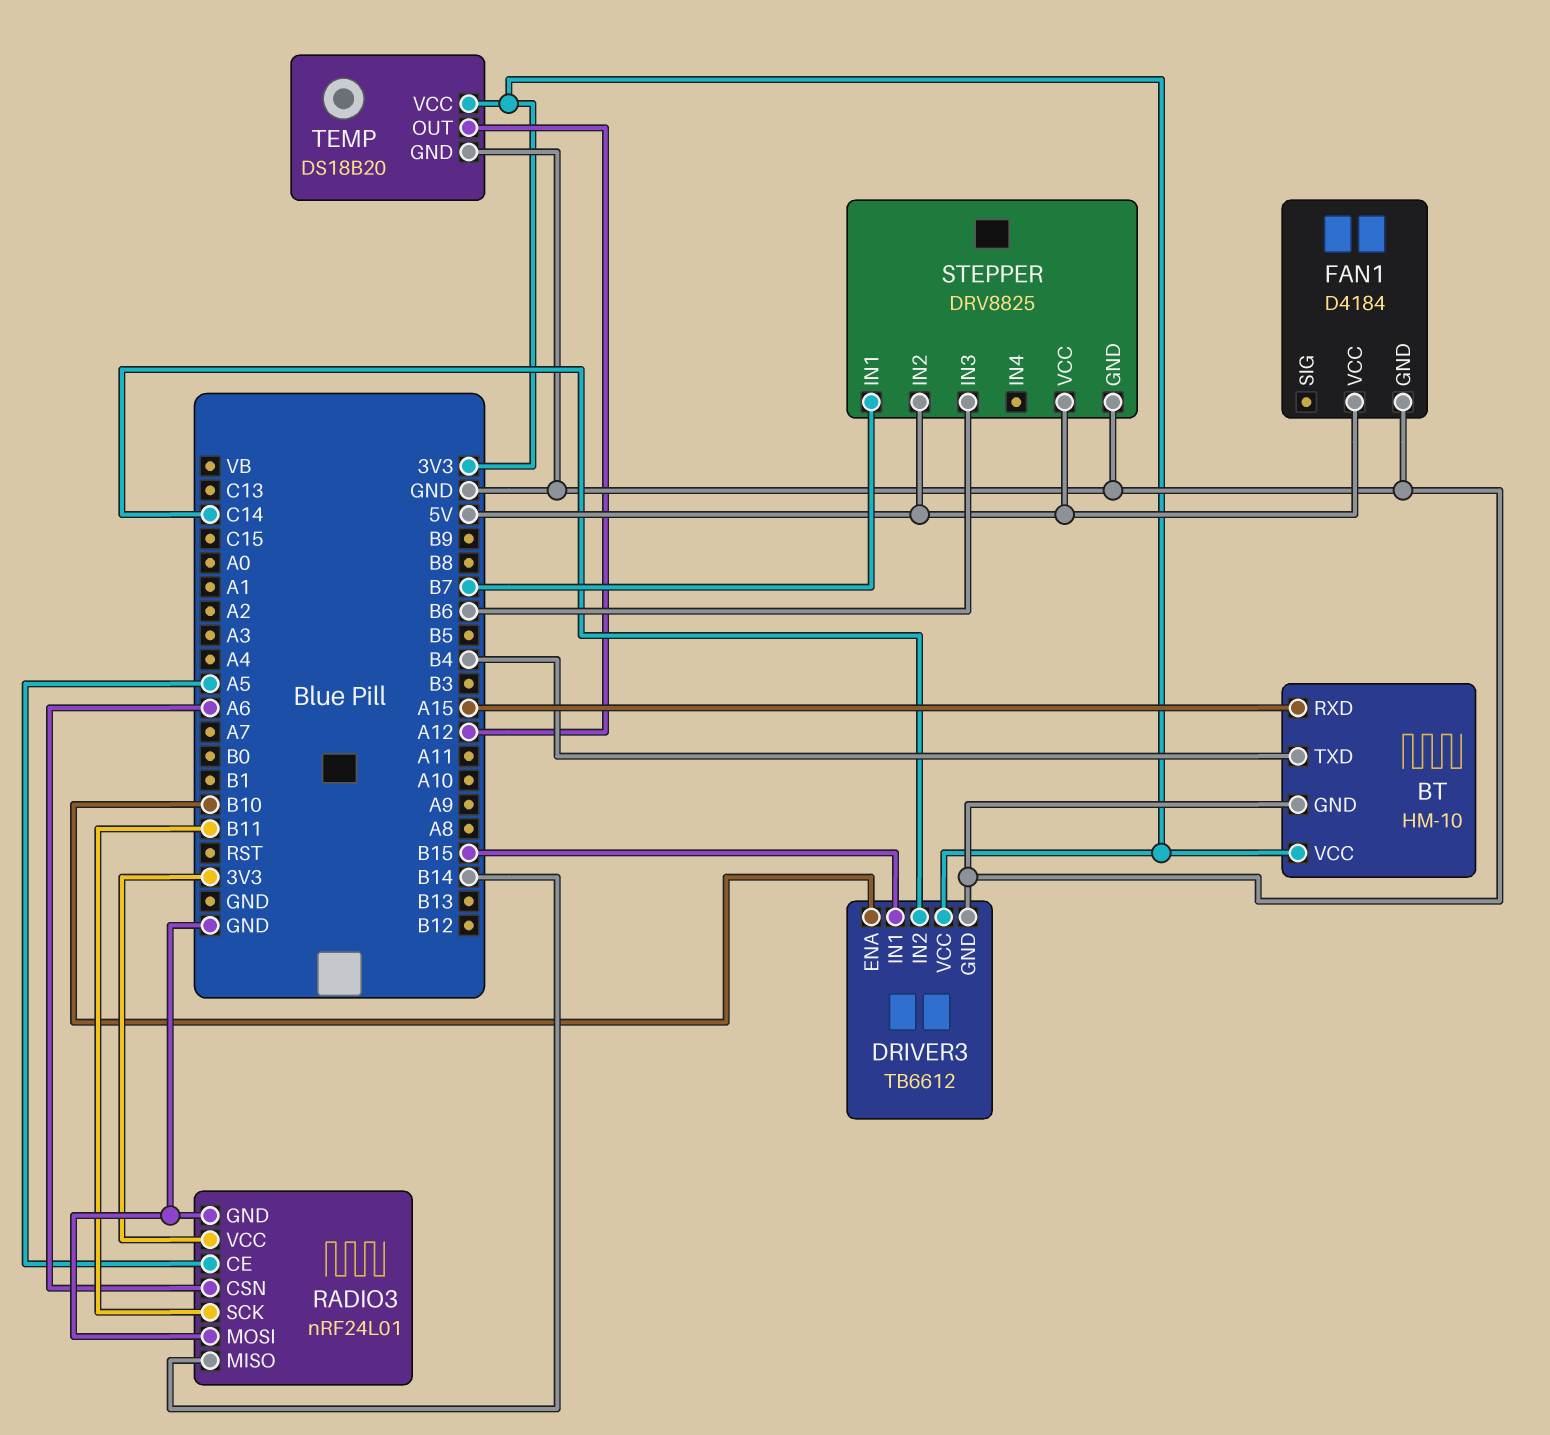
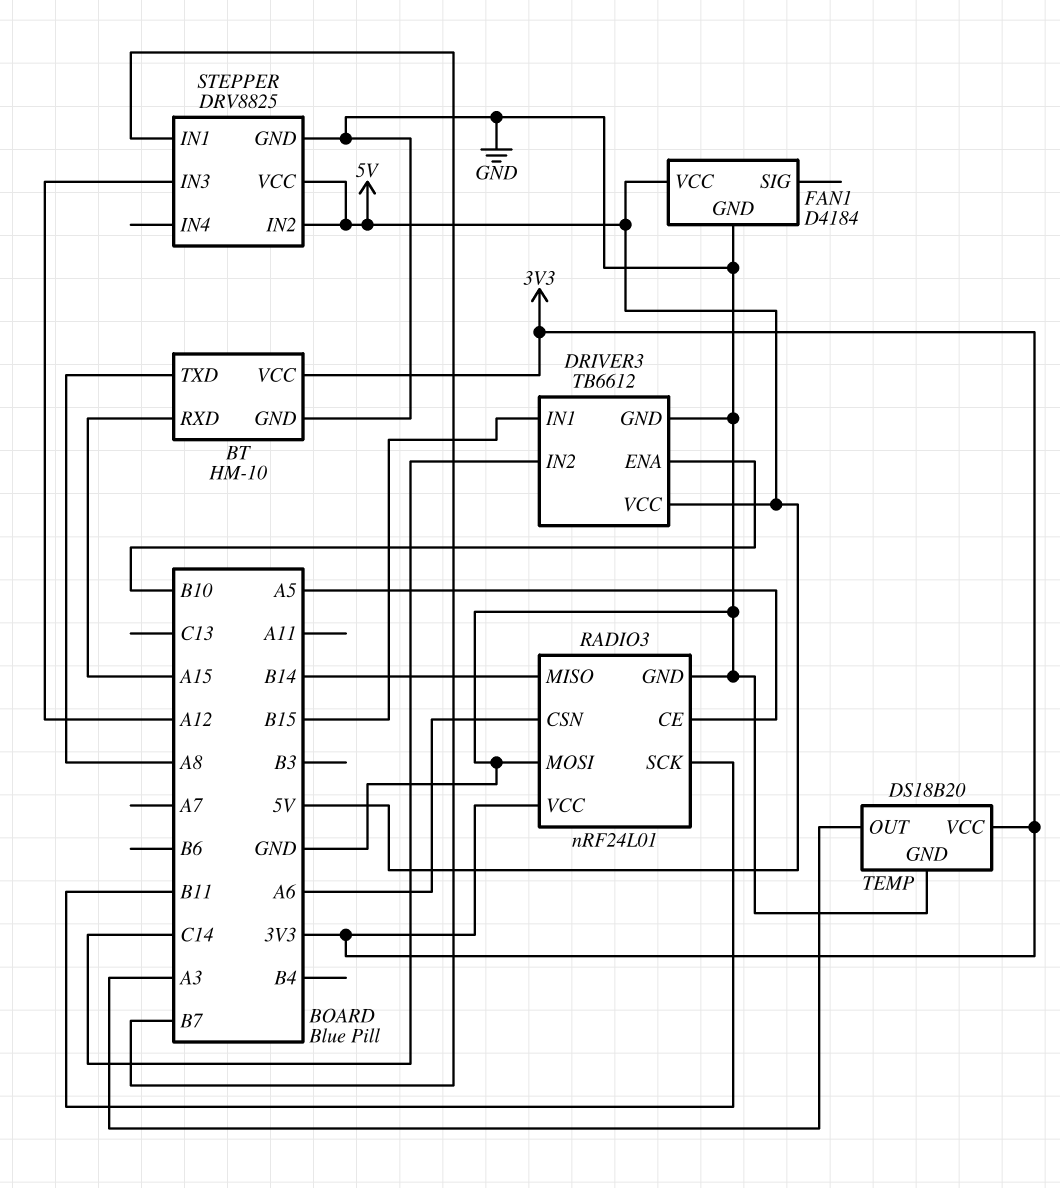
BT pin TXD: B4 -> A8
DRIVER3 pin VCC: 3V3 -> 5V
STEPPER pin IN3: B6 -> A12
TEMP pin OUT: A12 -> A3

